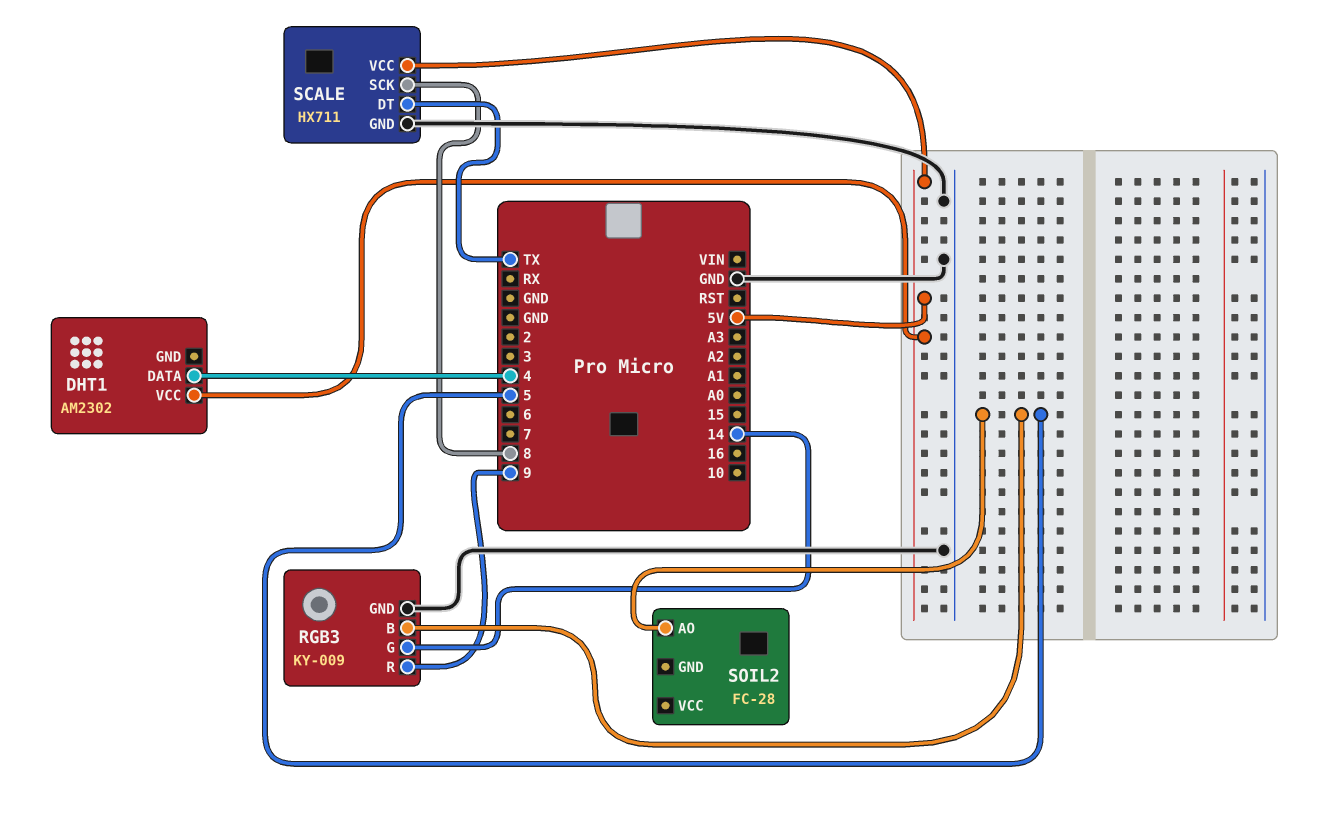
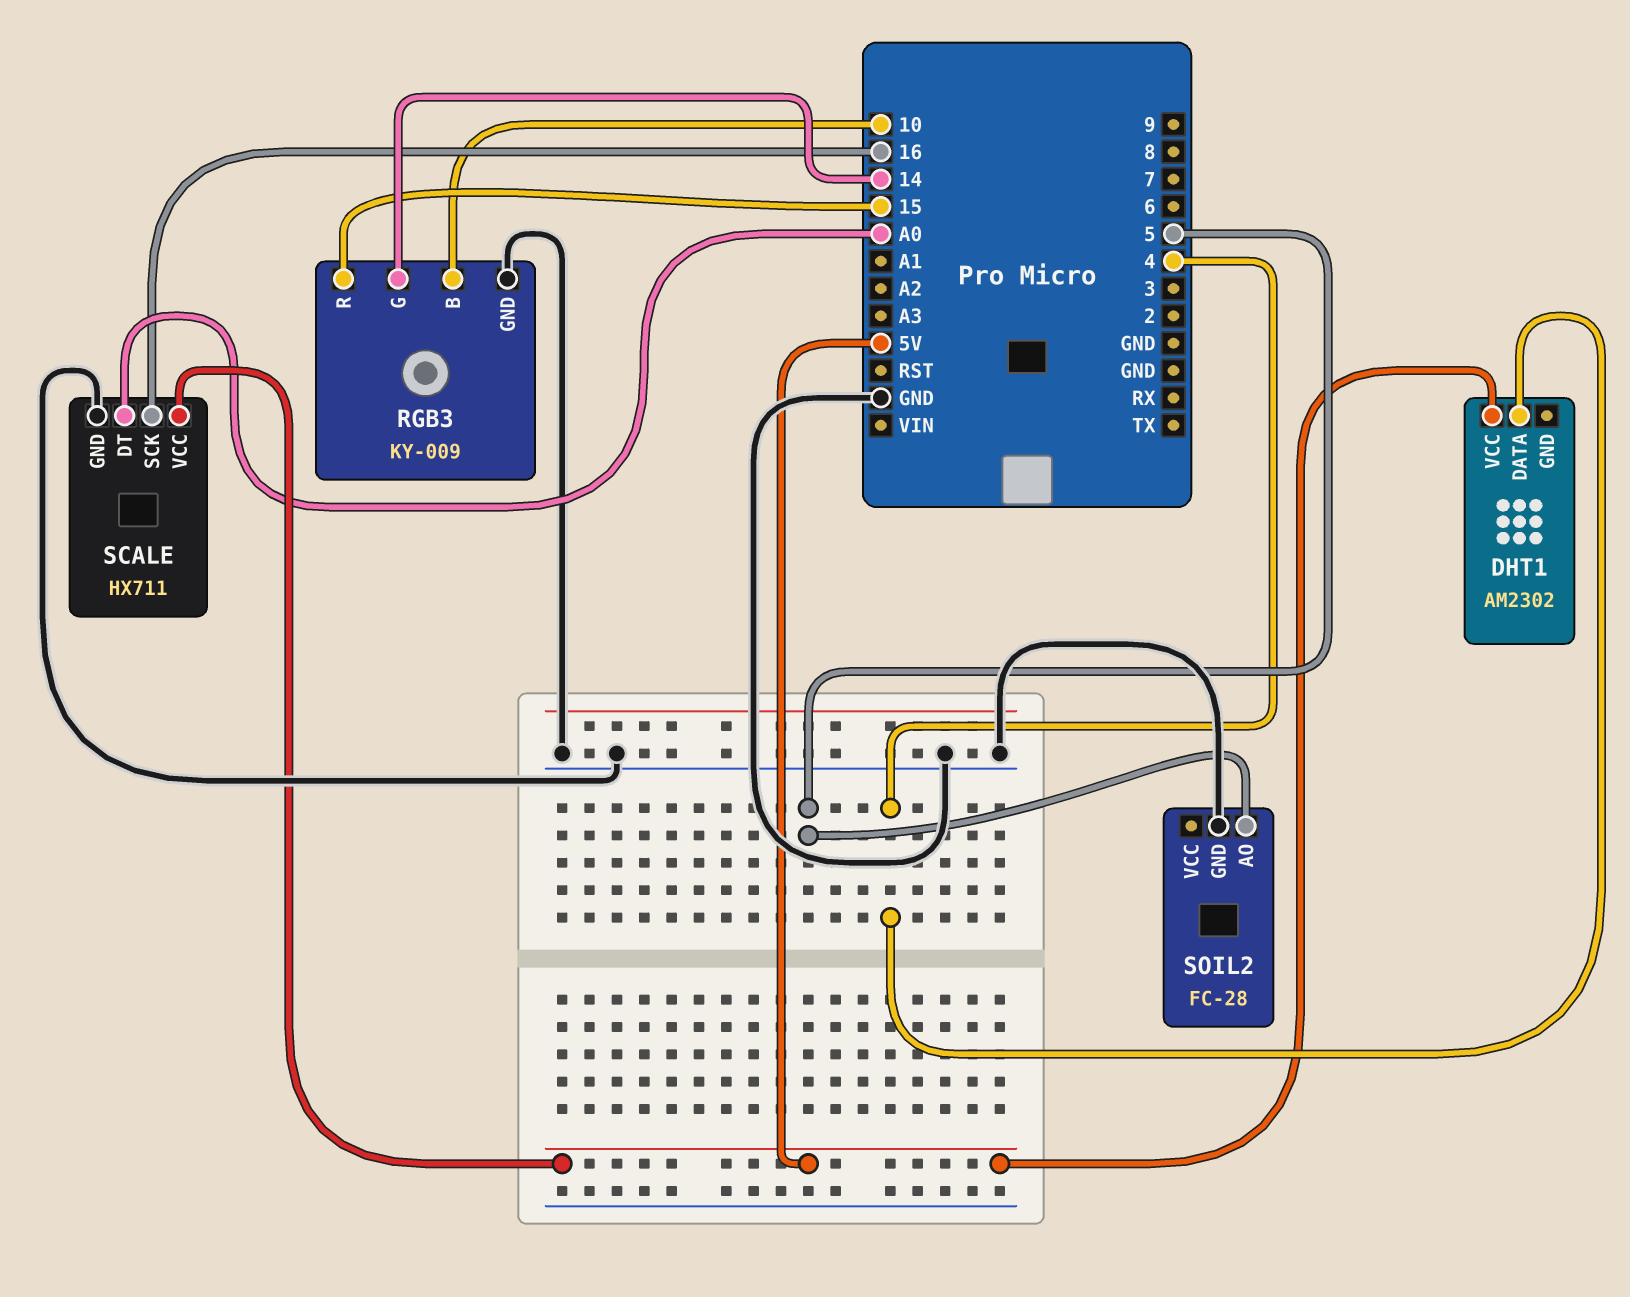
RGB3 pin B: 5 -> 10
RGB3 pin R: 9 -> 15
SCALE pin DT: TX -> A0
SCALE pin SCK: 8 -> 16
SOIL2 pin GND: none -> GND

